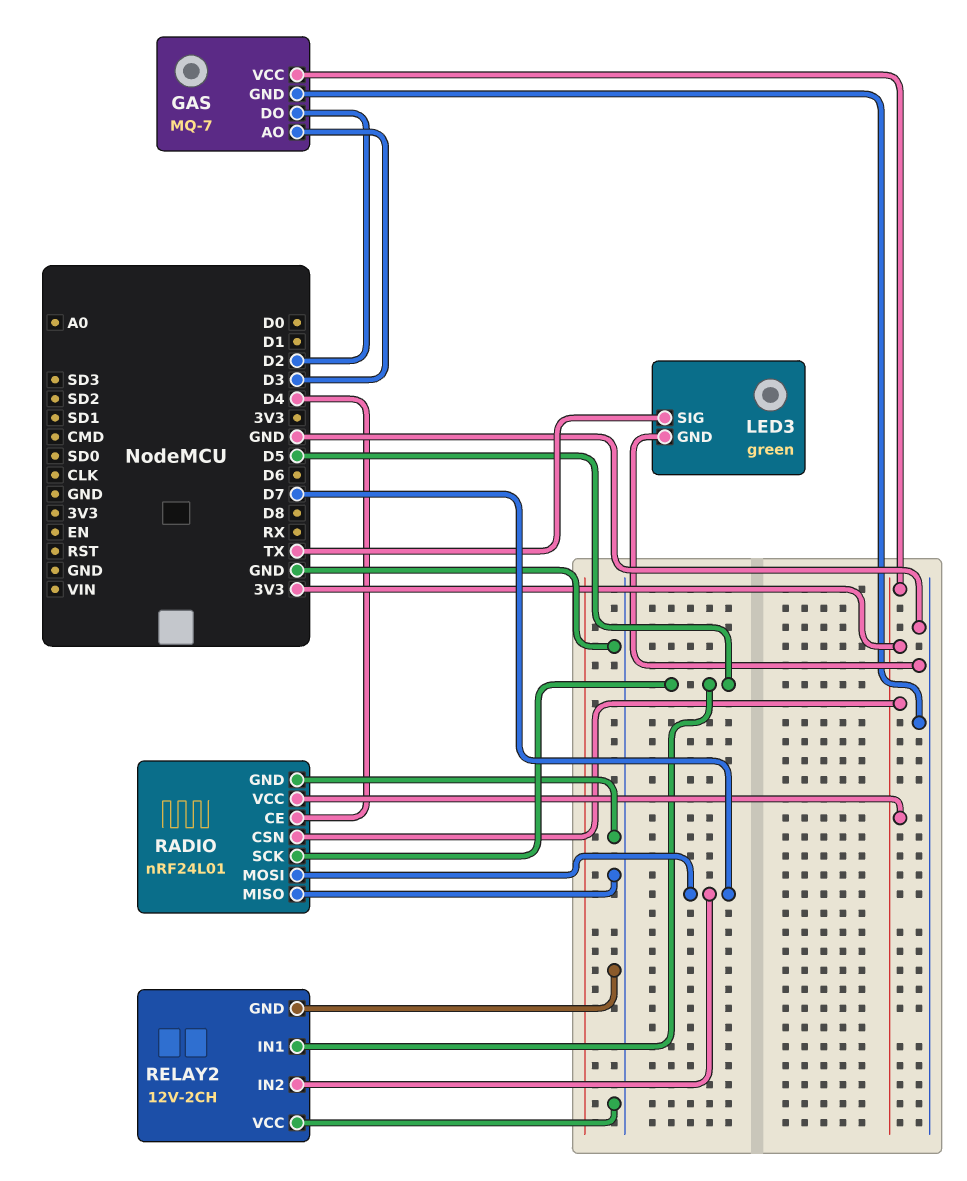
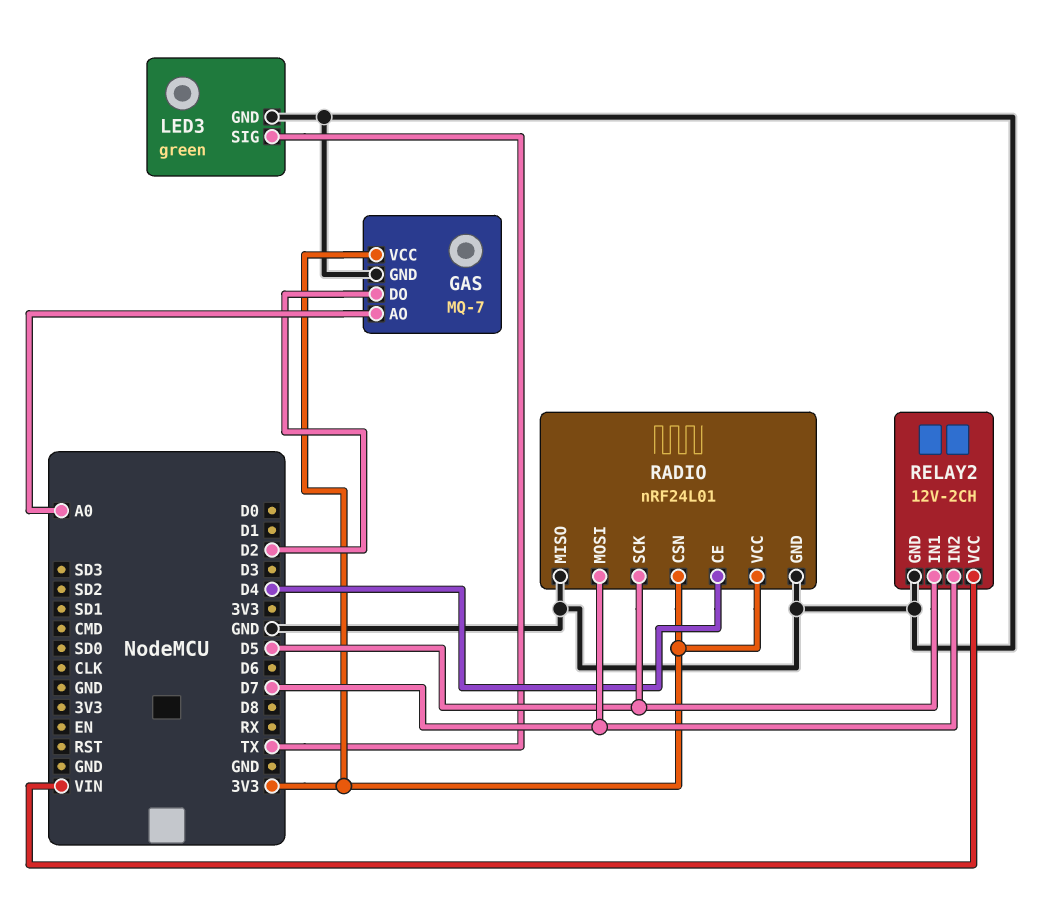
GAS pin AO: D3 -> A0
RELAY2 pin VCC: GND -> VIN

